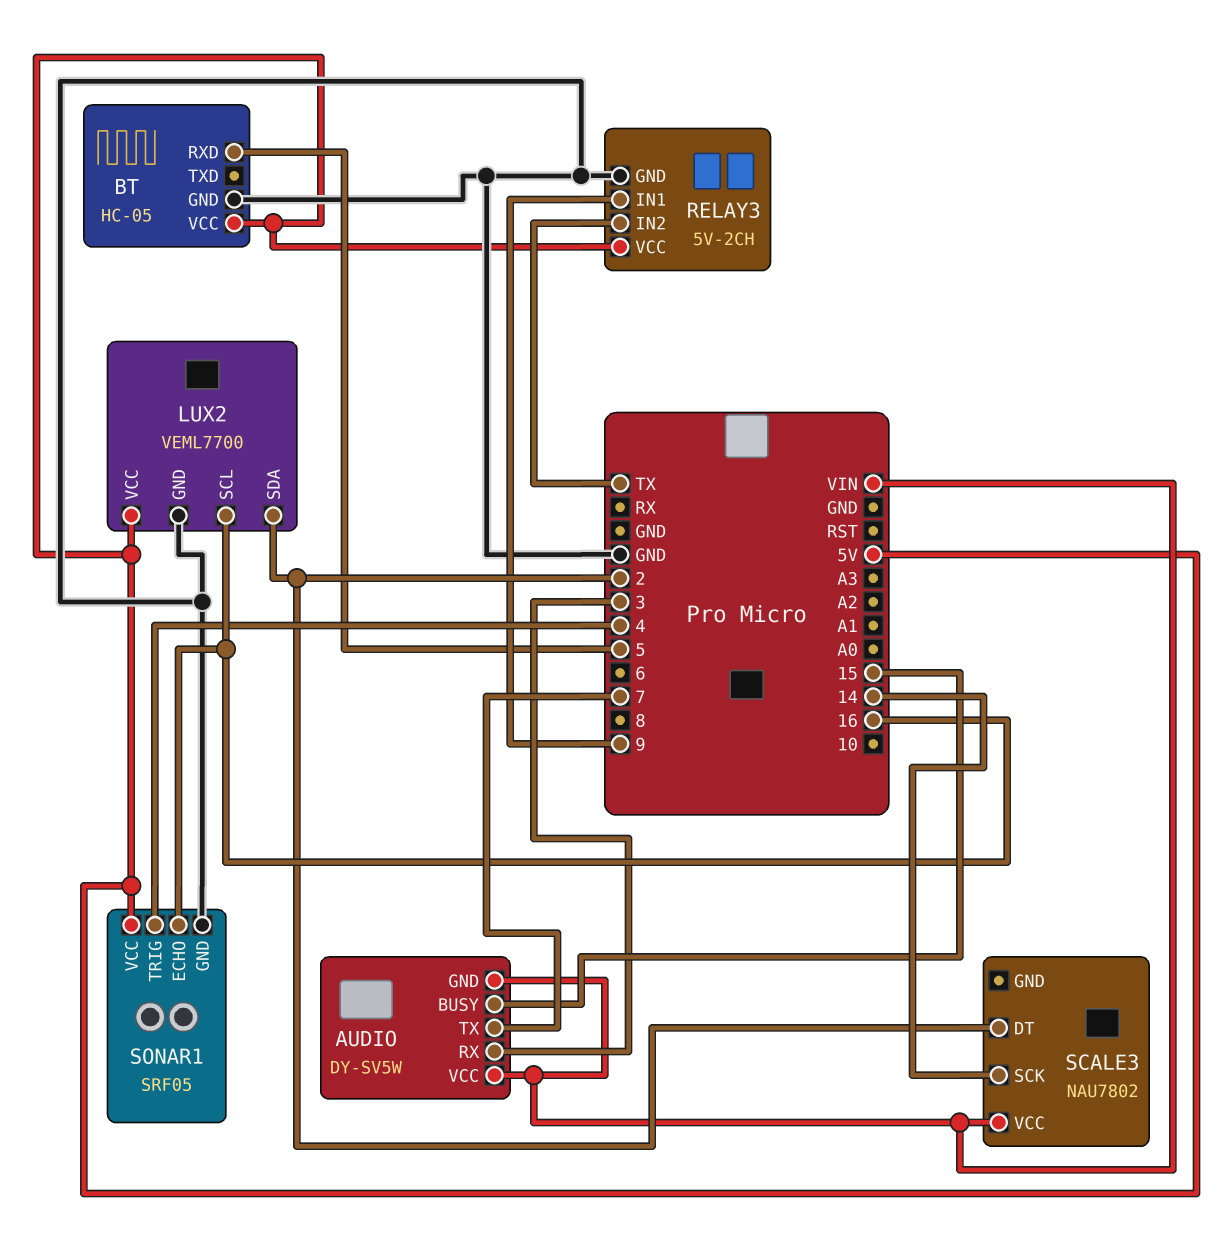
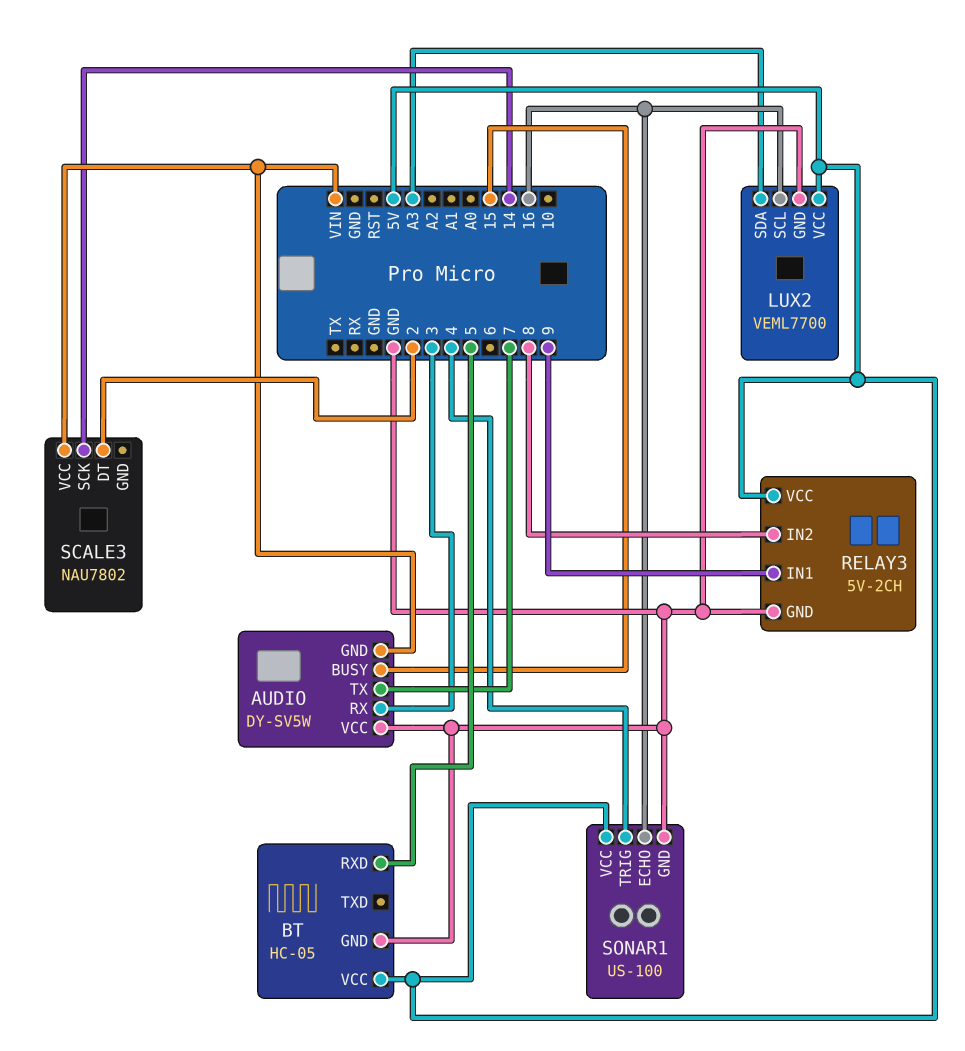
AUDIO pin VCC: VIN -> GND
LUX2 pin SDA: 2 -> A3
RELAY3 pin IN2: TX -> 8
SONAR1: SRF05 -> US-100

